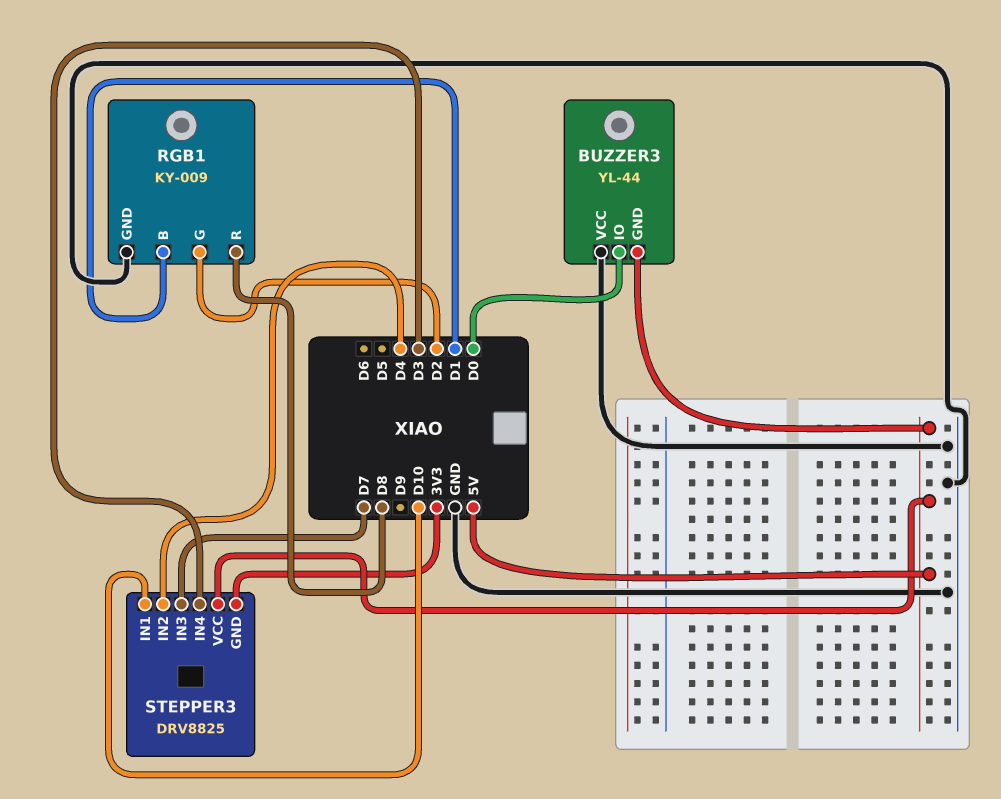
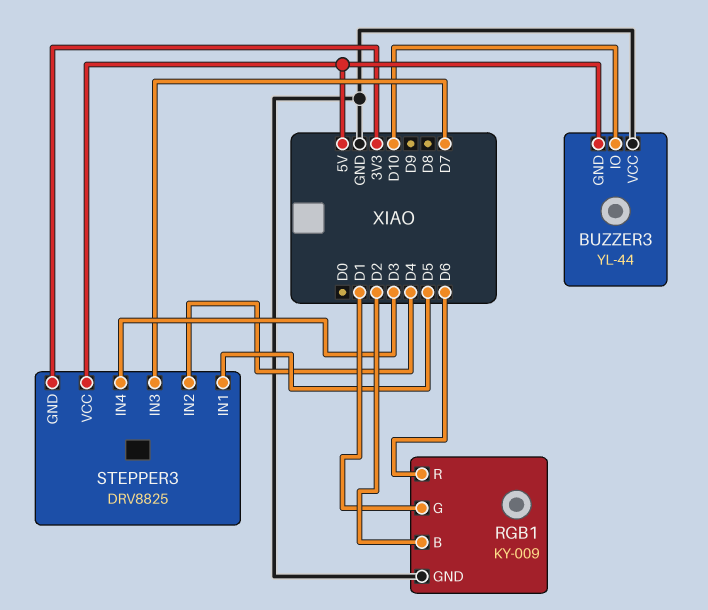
BUZZER3 pin IO: D0 -> D10
RGB1 pin B: D1 -> D2
RGB1 pin G: D2 -> D1
RGB1 pin R: D8 -> D6
STEPPER3 pin IN1: D10 -> D5

